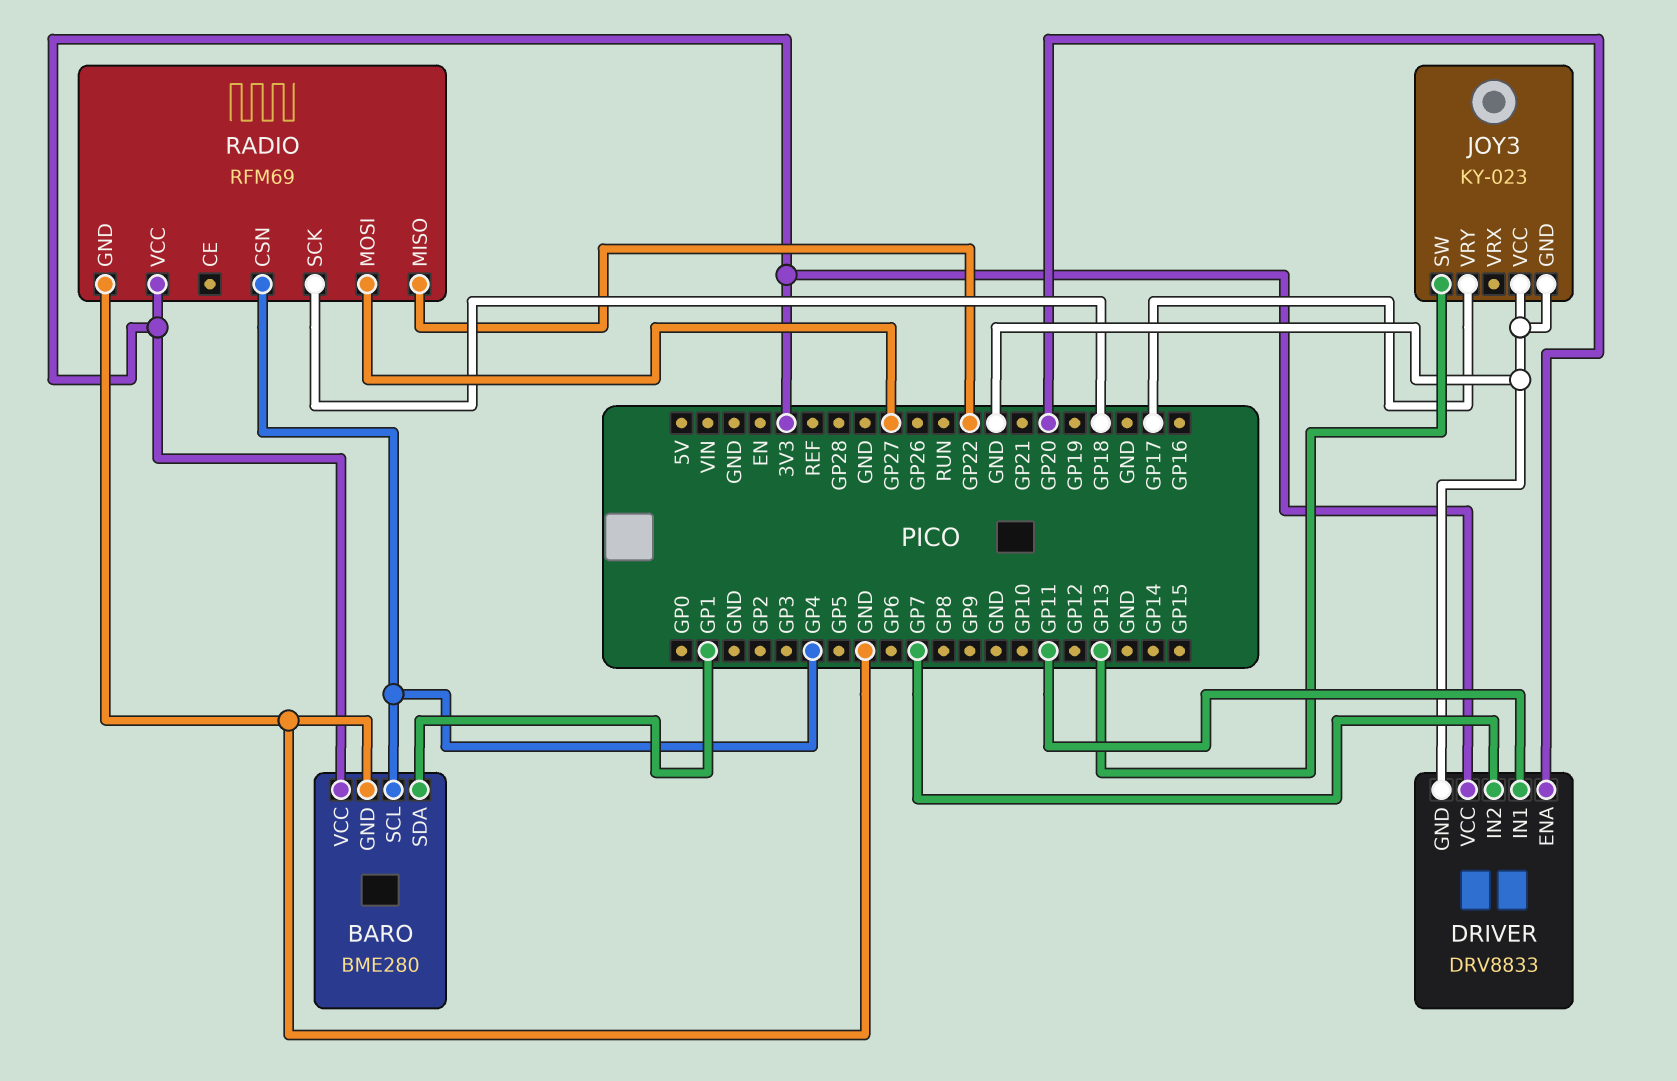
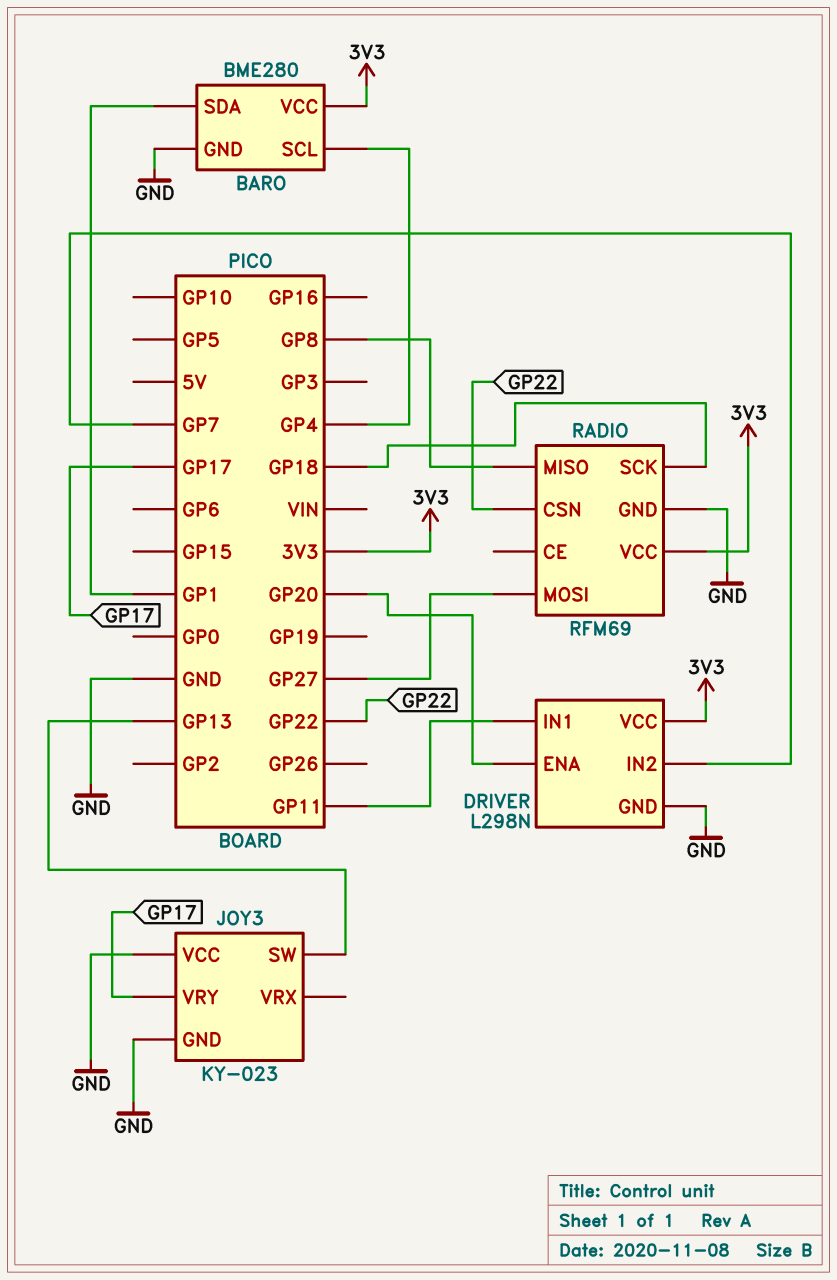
DRIVER: DRV8833 -> L298N
RADIO pin CSN: GP4 -> GP22
RADIO pin MISO: GP22 -> GP8

